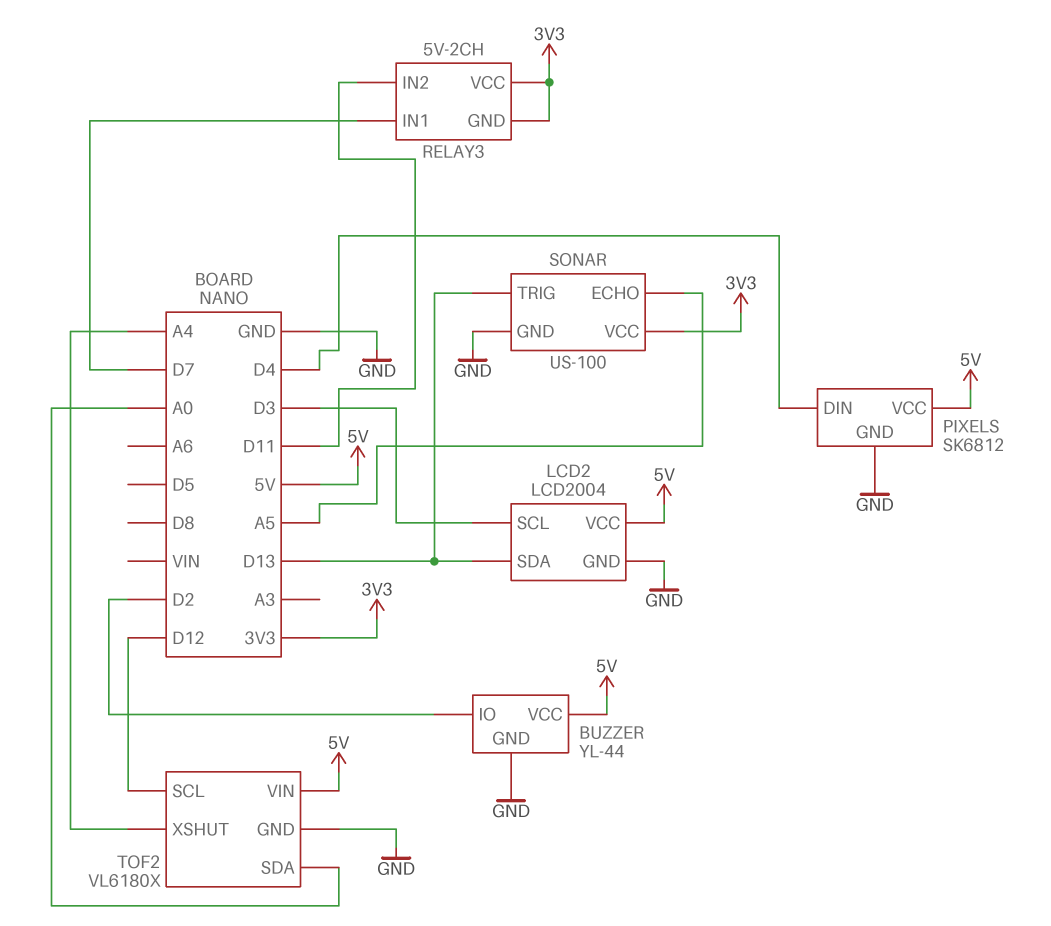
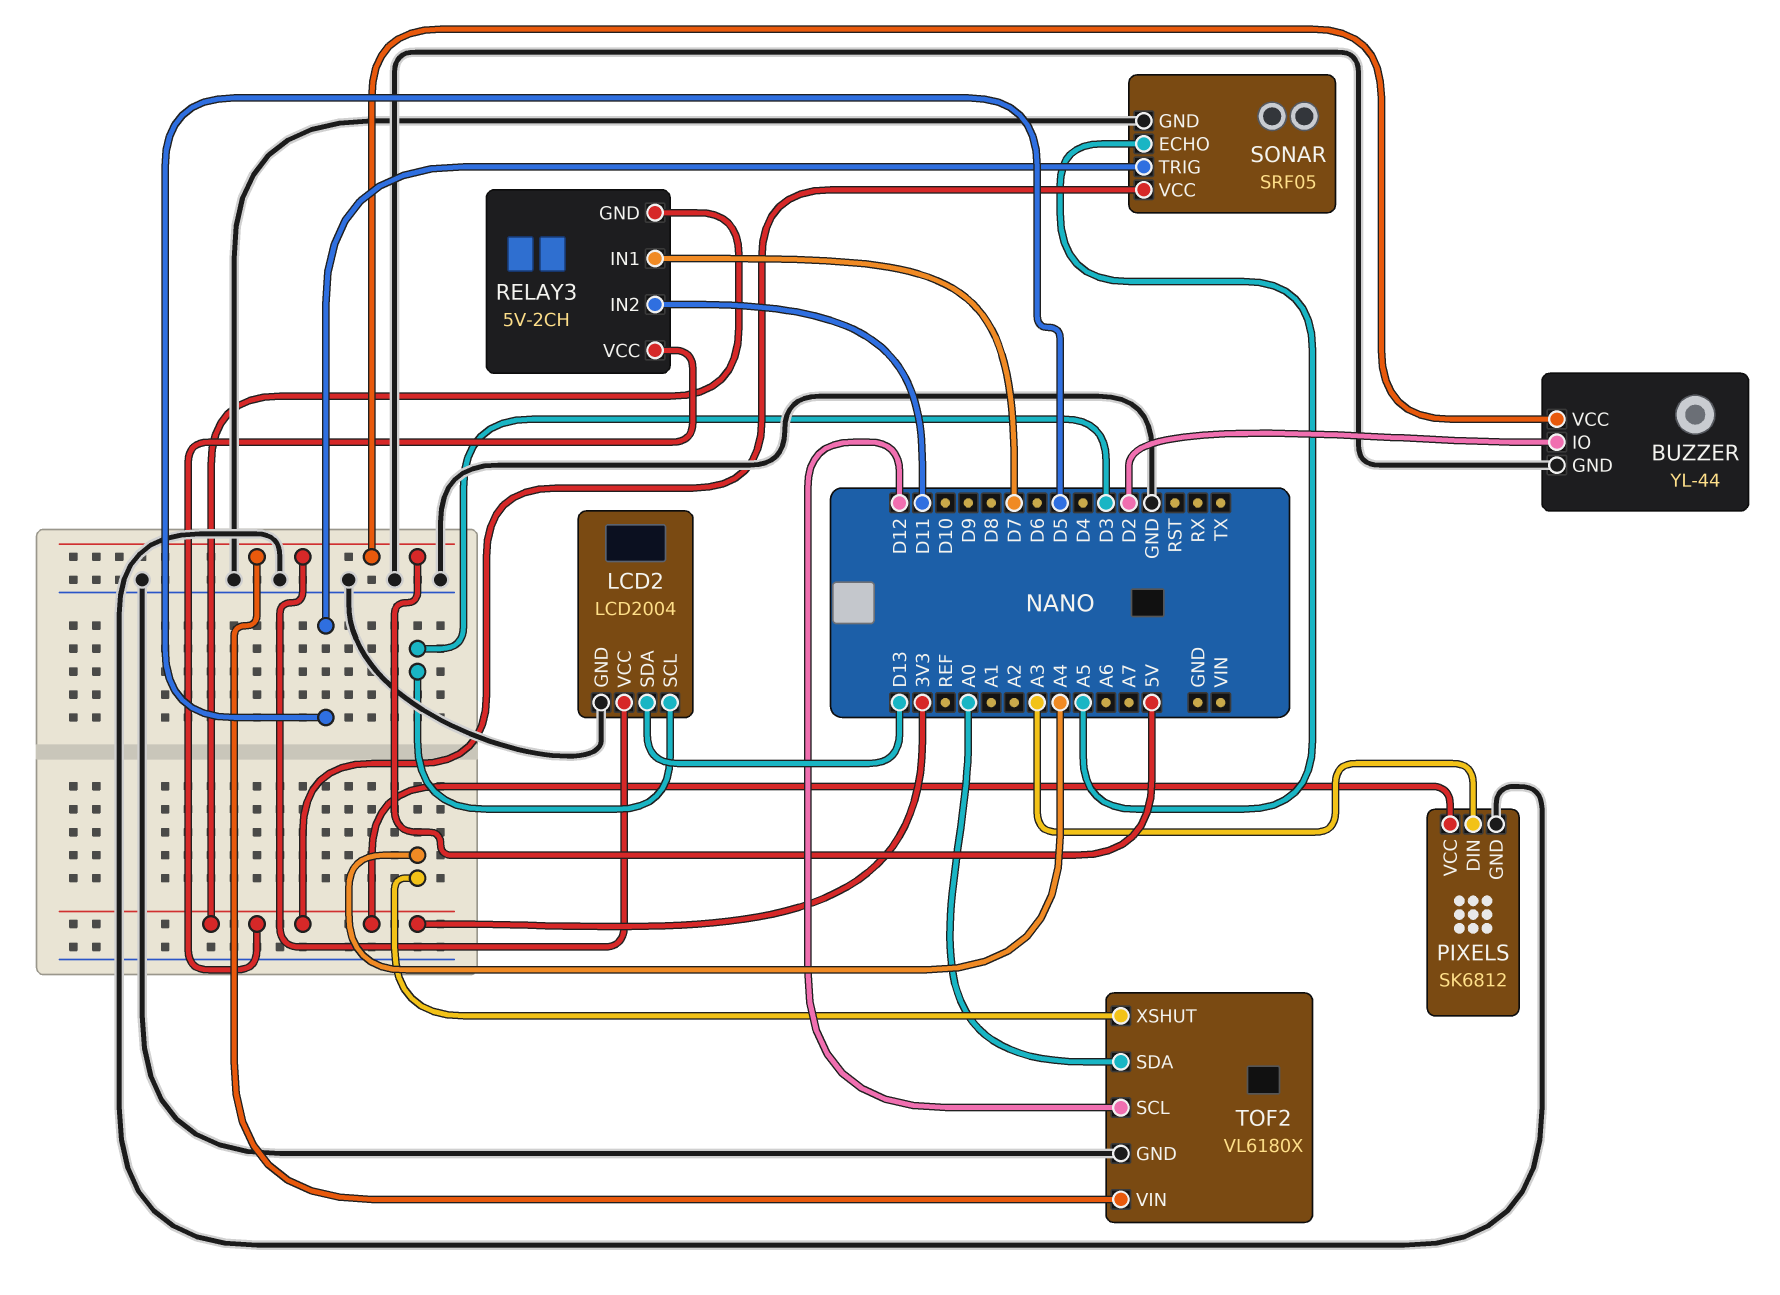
PIXELS pin DIN: D4 -> A3
PIXELS pin VCC: 5V -> 3V3
SONAR: US-100 -> SRF05
SONAR pin TRIG: D13 -> D5

